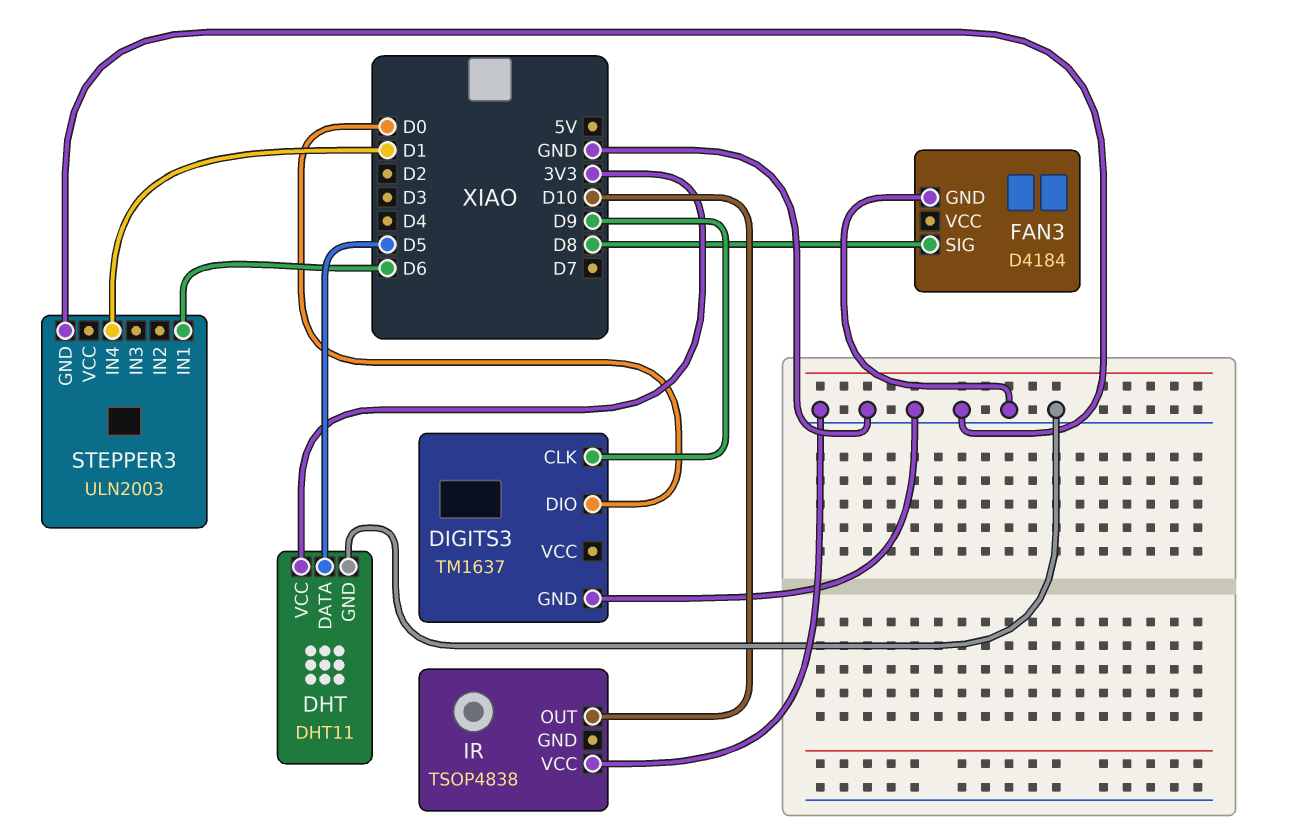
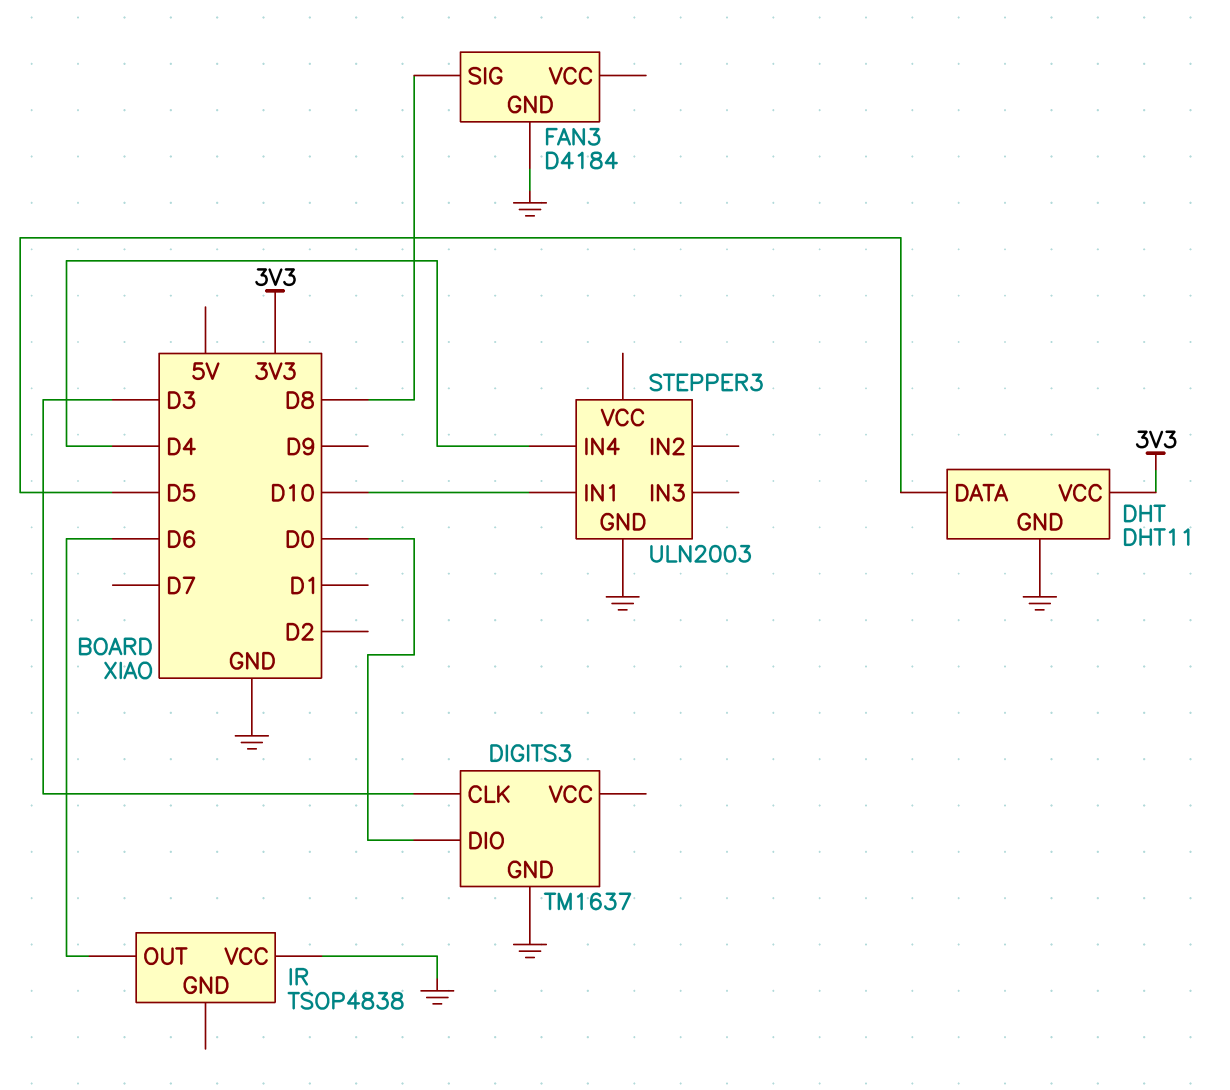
DIGITS3 pin CLK: D9 -> D3
IR pin OUT: D10 -> D6
STEPPER3 pin IN1: D6 -> D10
STEPPER3 pin IN4: D1 -> D4

